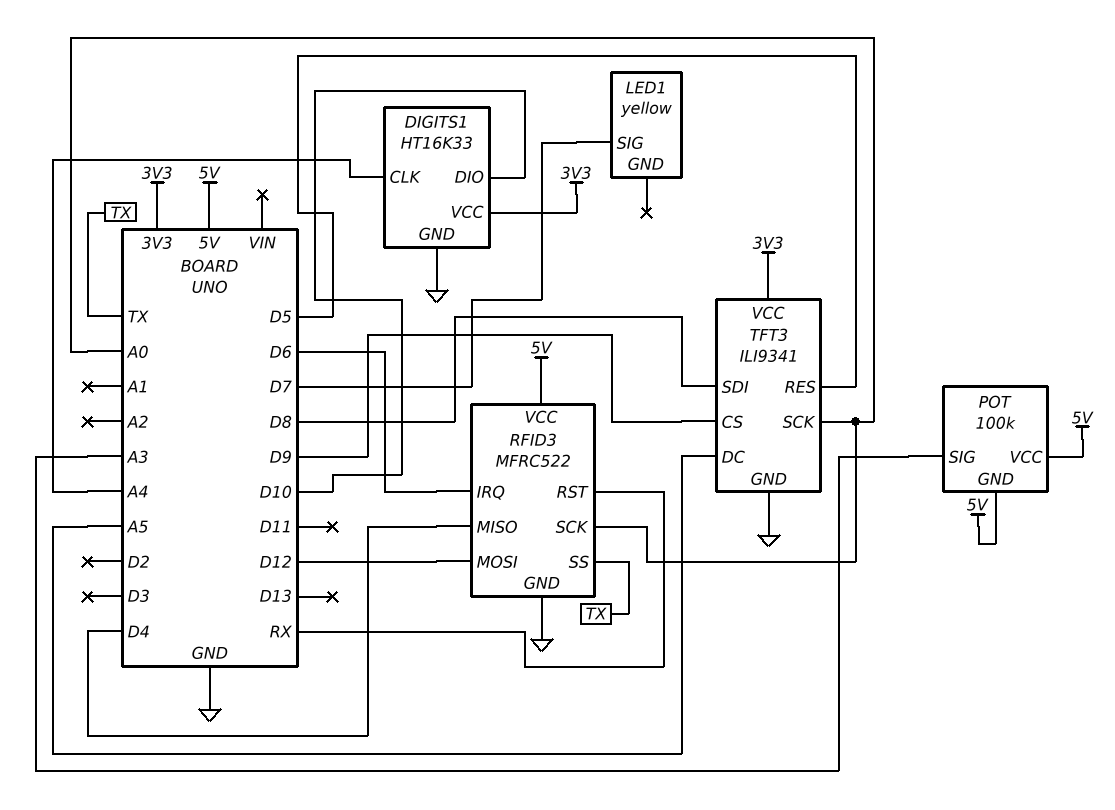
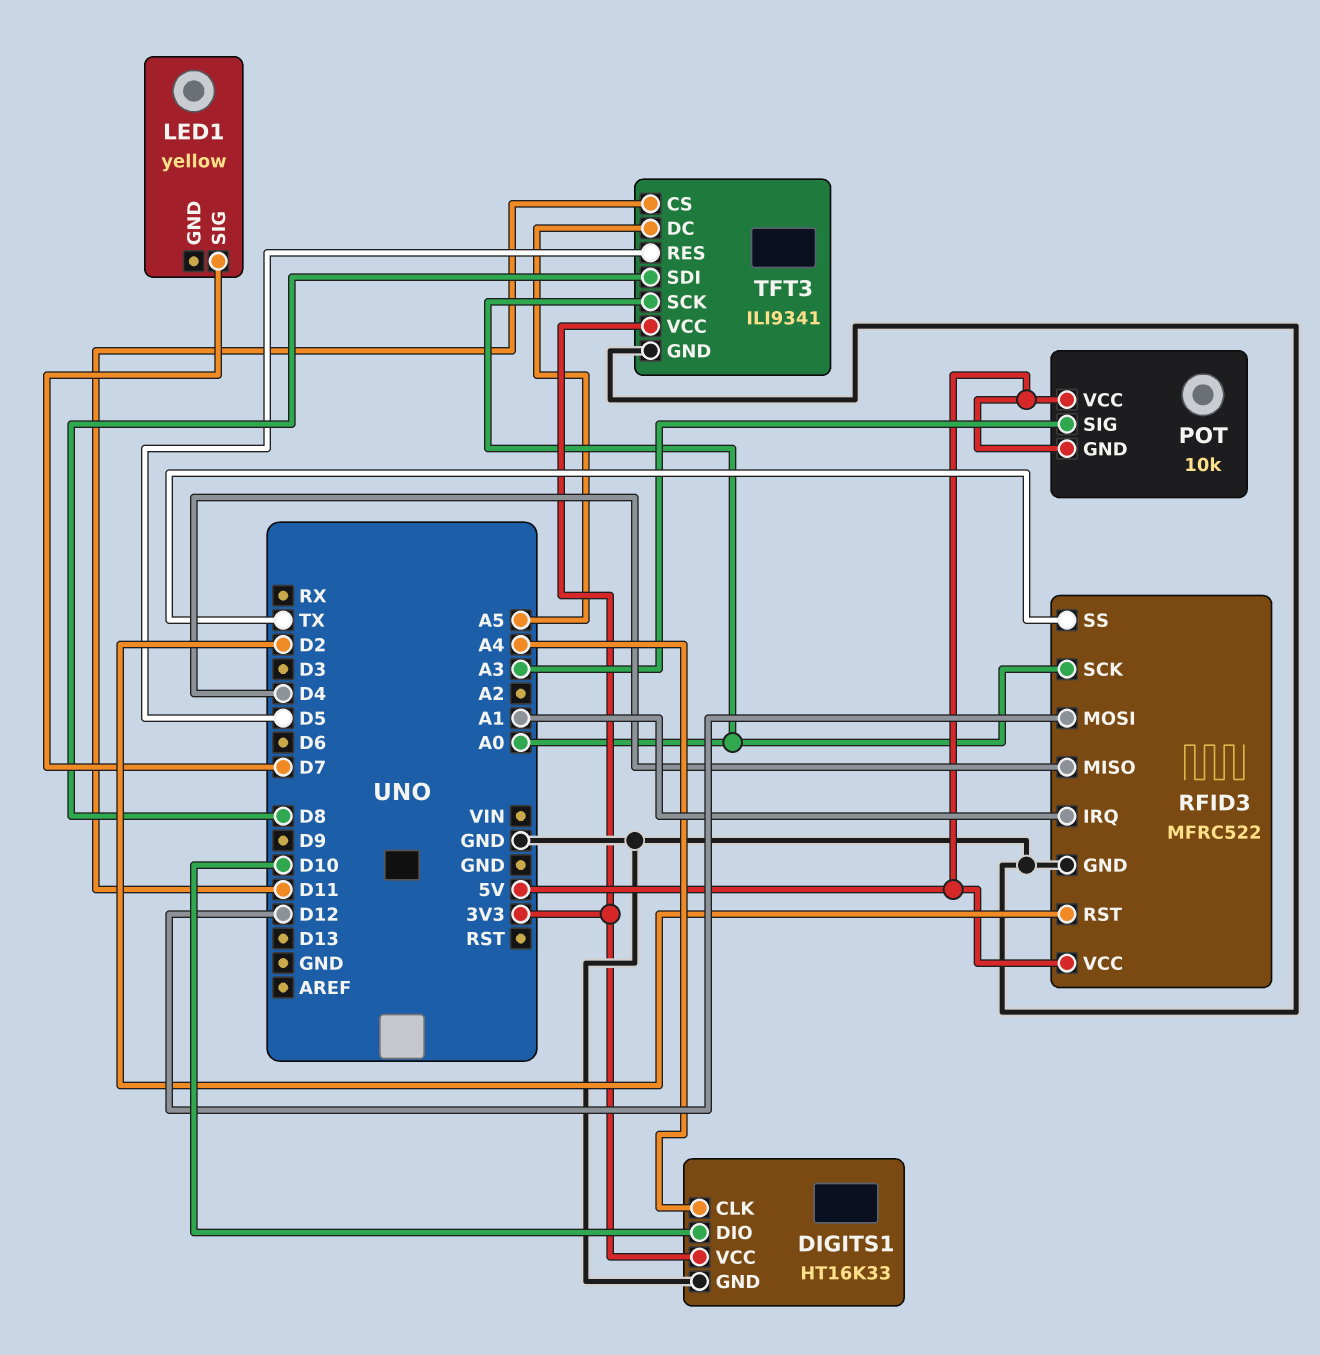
POT: 100k -> 10k
RFID3 pin IRQ: D6 -> A1
RFID3 pin RST: RX -> D2
TFT3 pin CS: D9 -> D11

